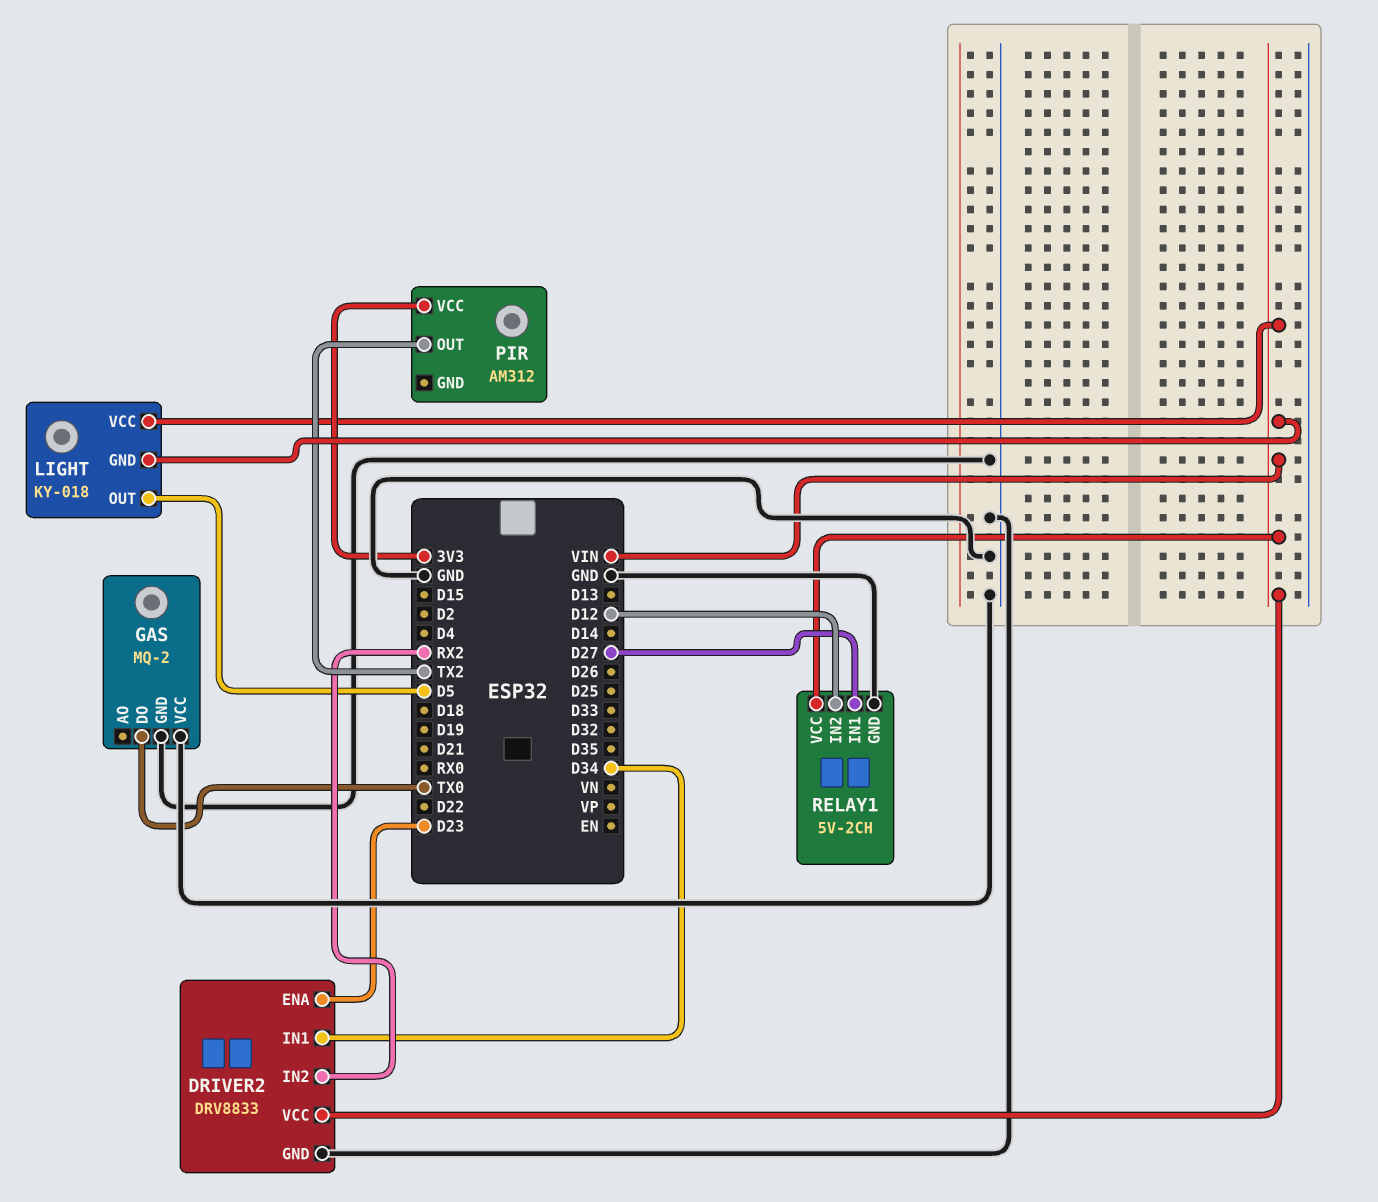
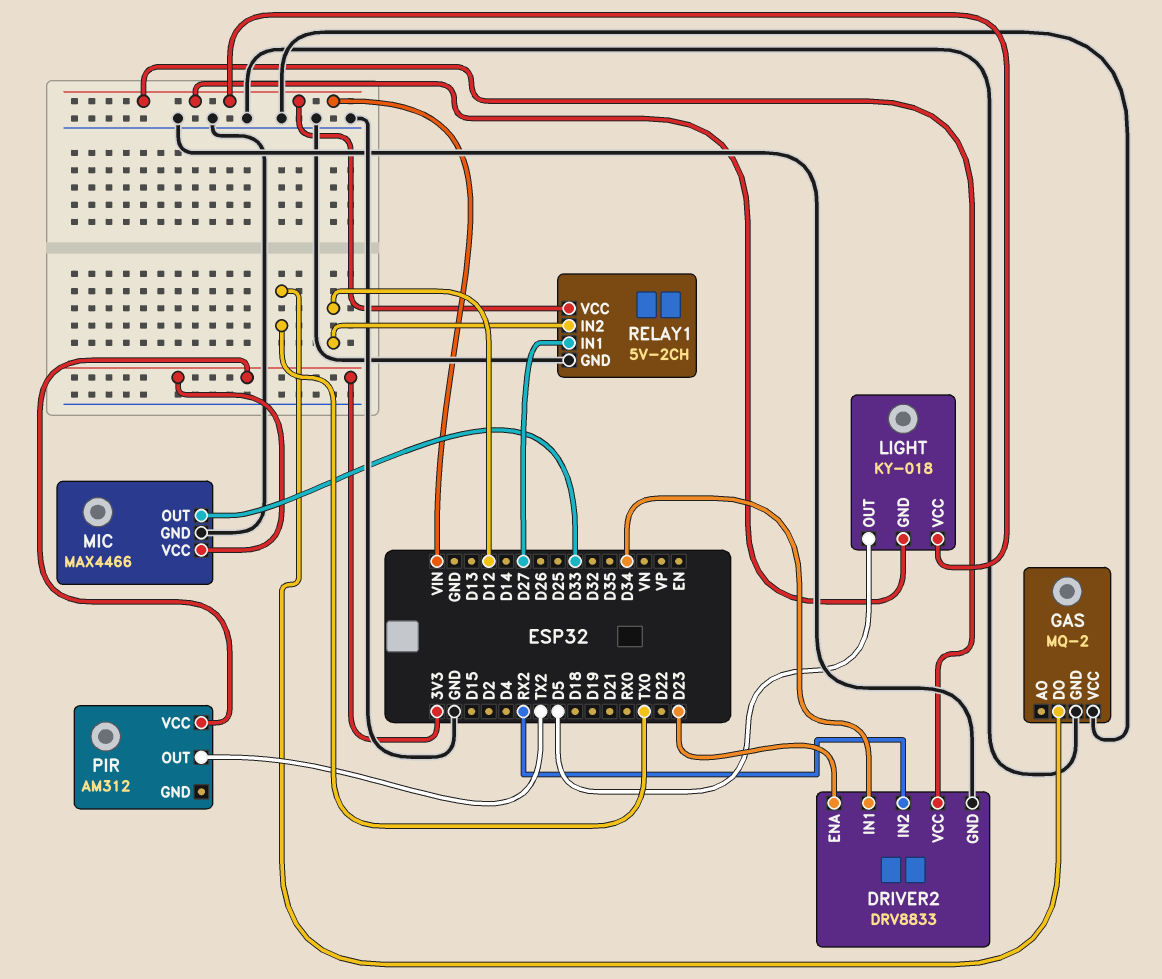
MIC: none -> MAX4466
MIC pin GND: none -> GND
MIC pin OUT: none -> D33
MIC pin VCC: none -> 3V3

